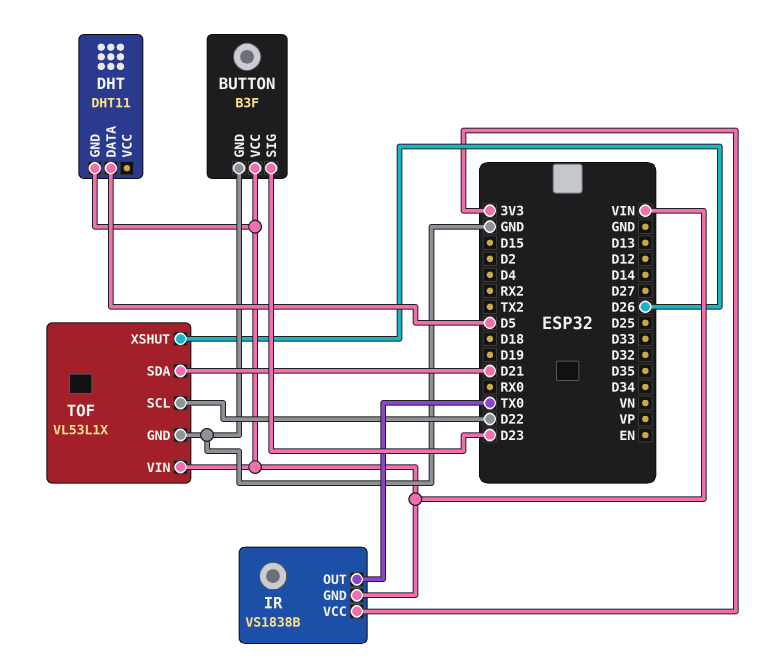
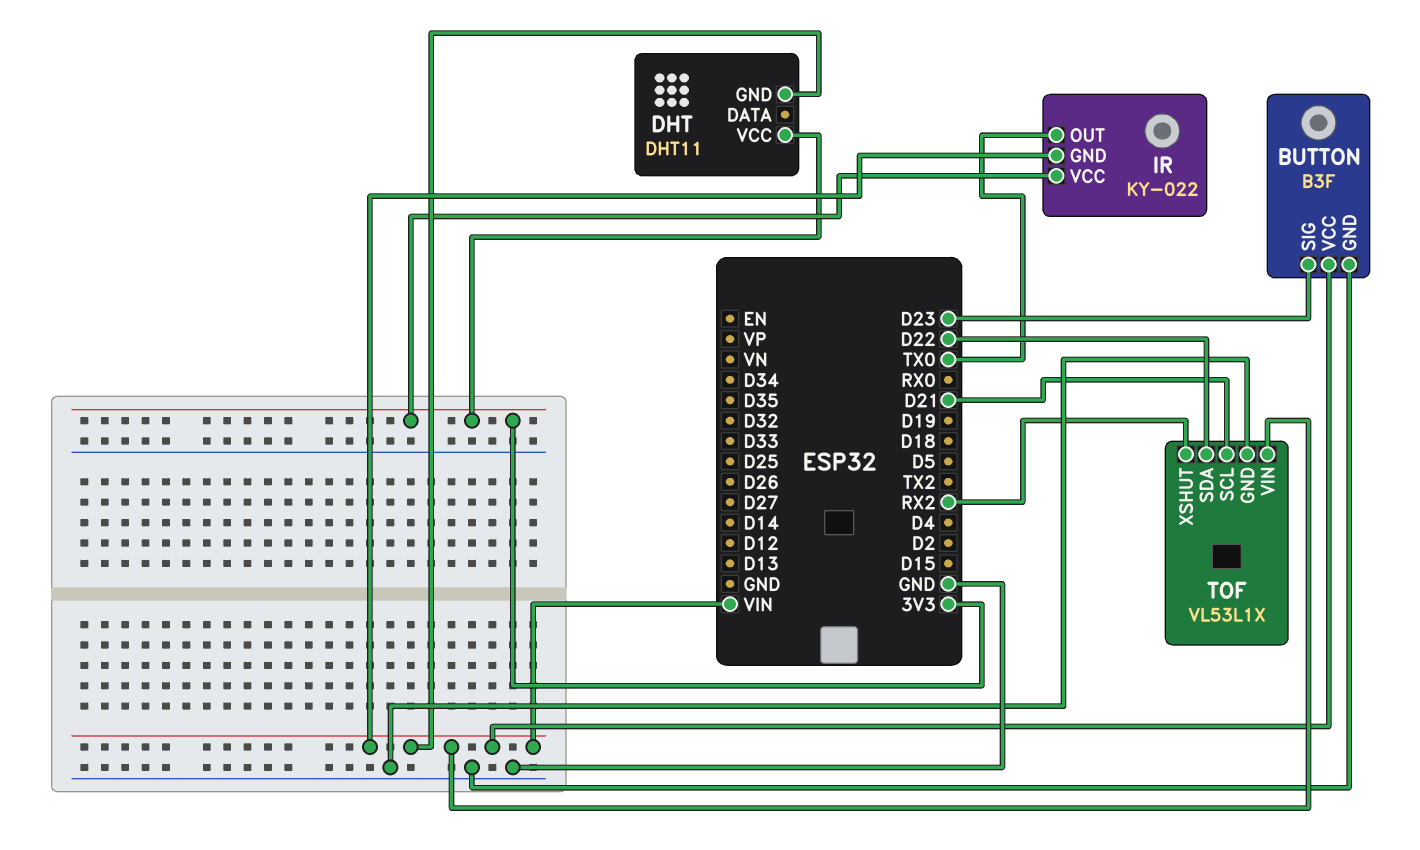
DHT pin DATA: D5 -> none
DHT pin VCC: none -> 3V3
IR: VS1838B -> KY-022
TOF pin SCL: D22 -> D21
TOF pin SDA: D21 -> D22
TOF pin XSHUT: D26 -> RX2

